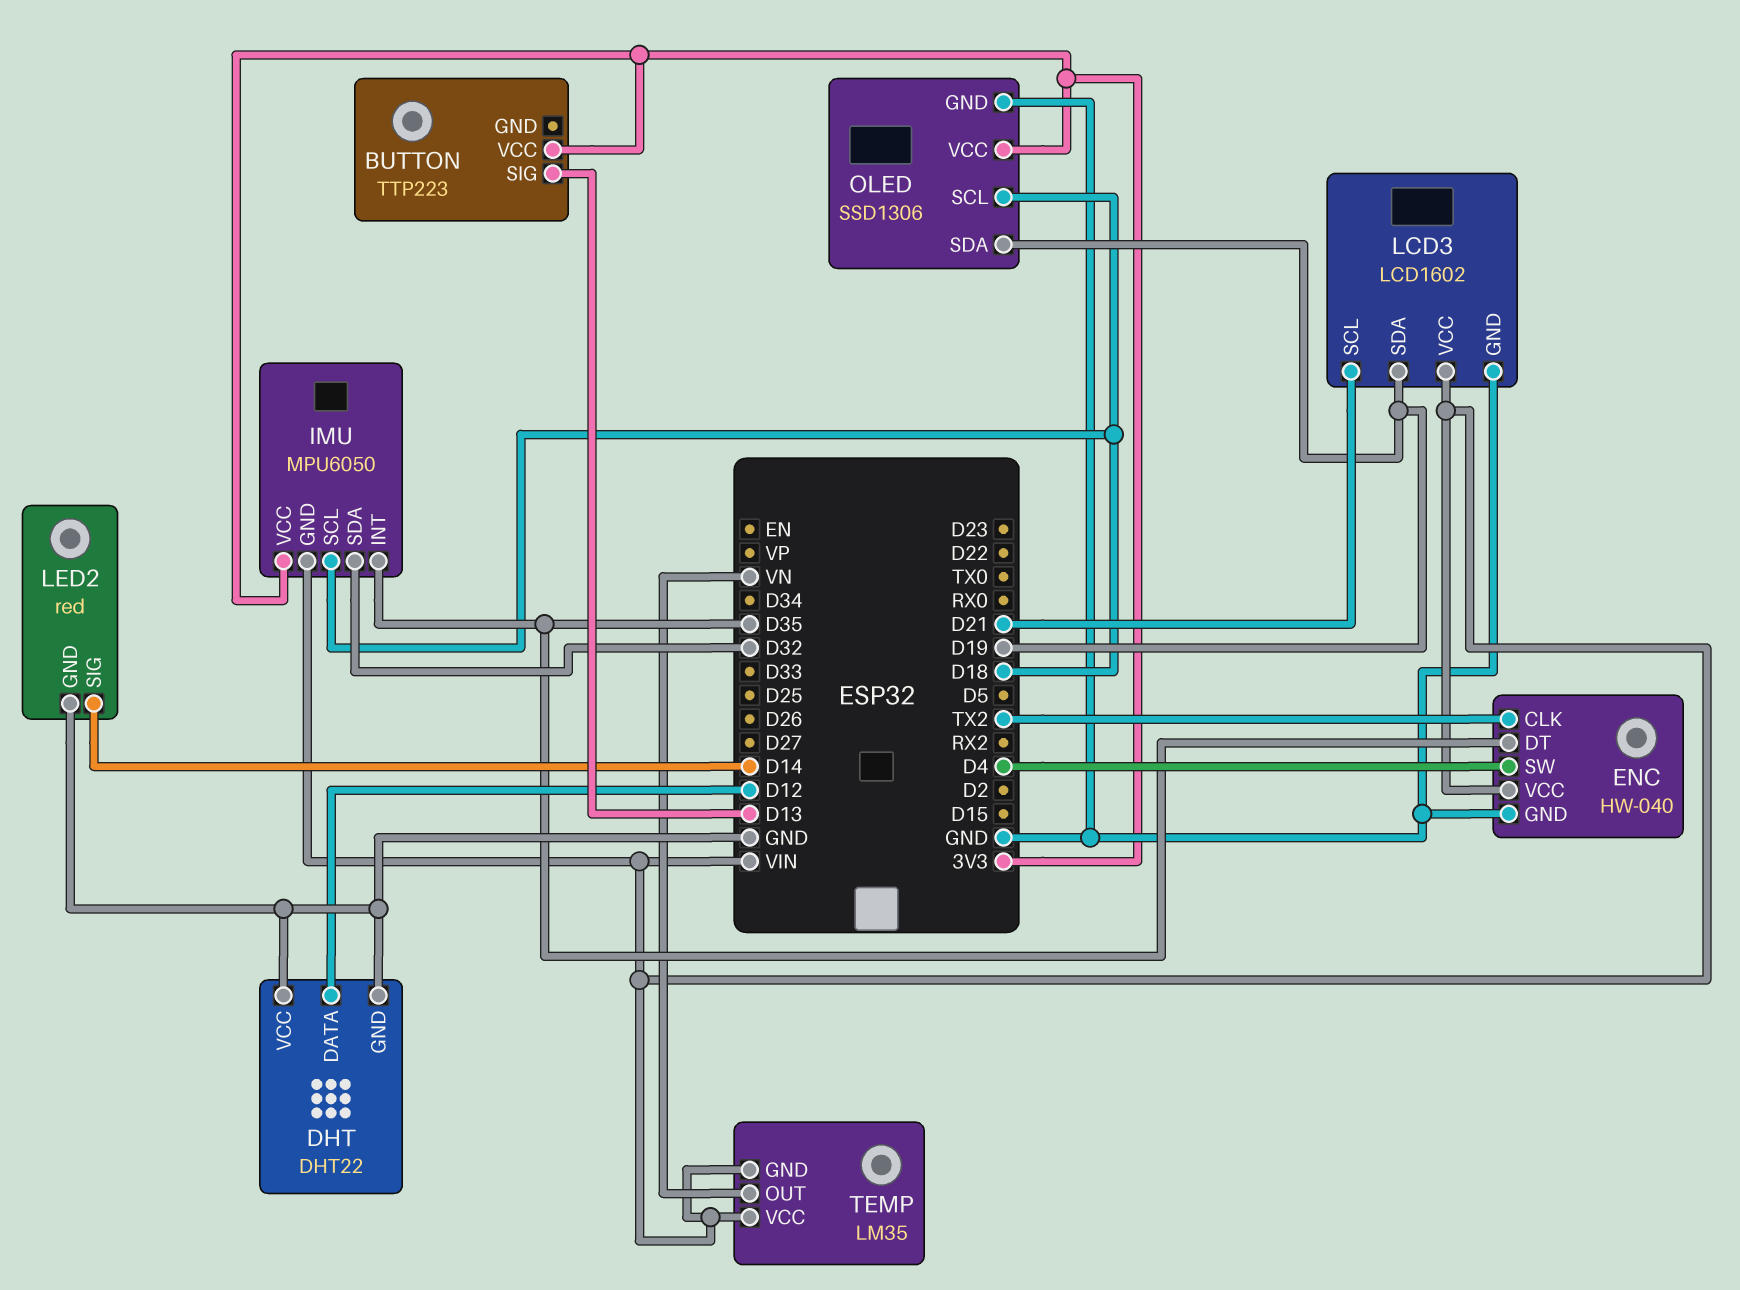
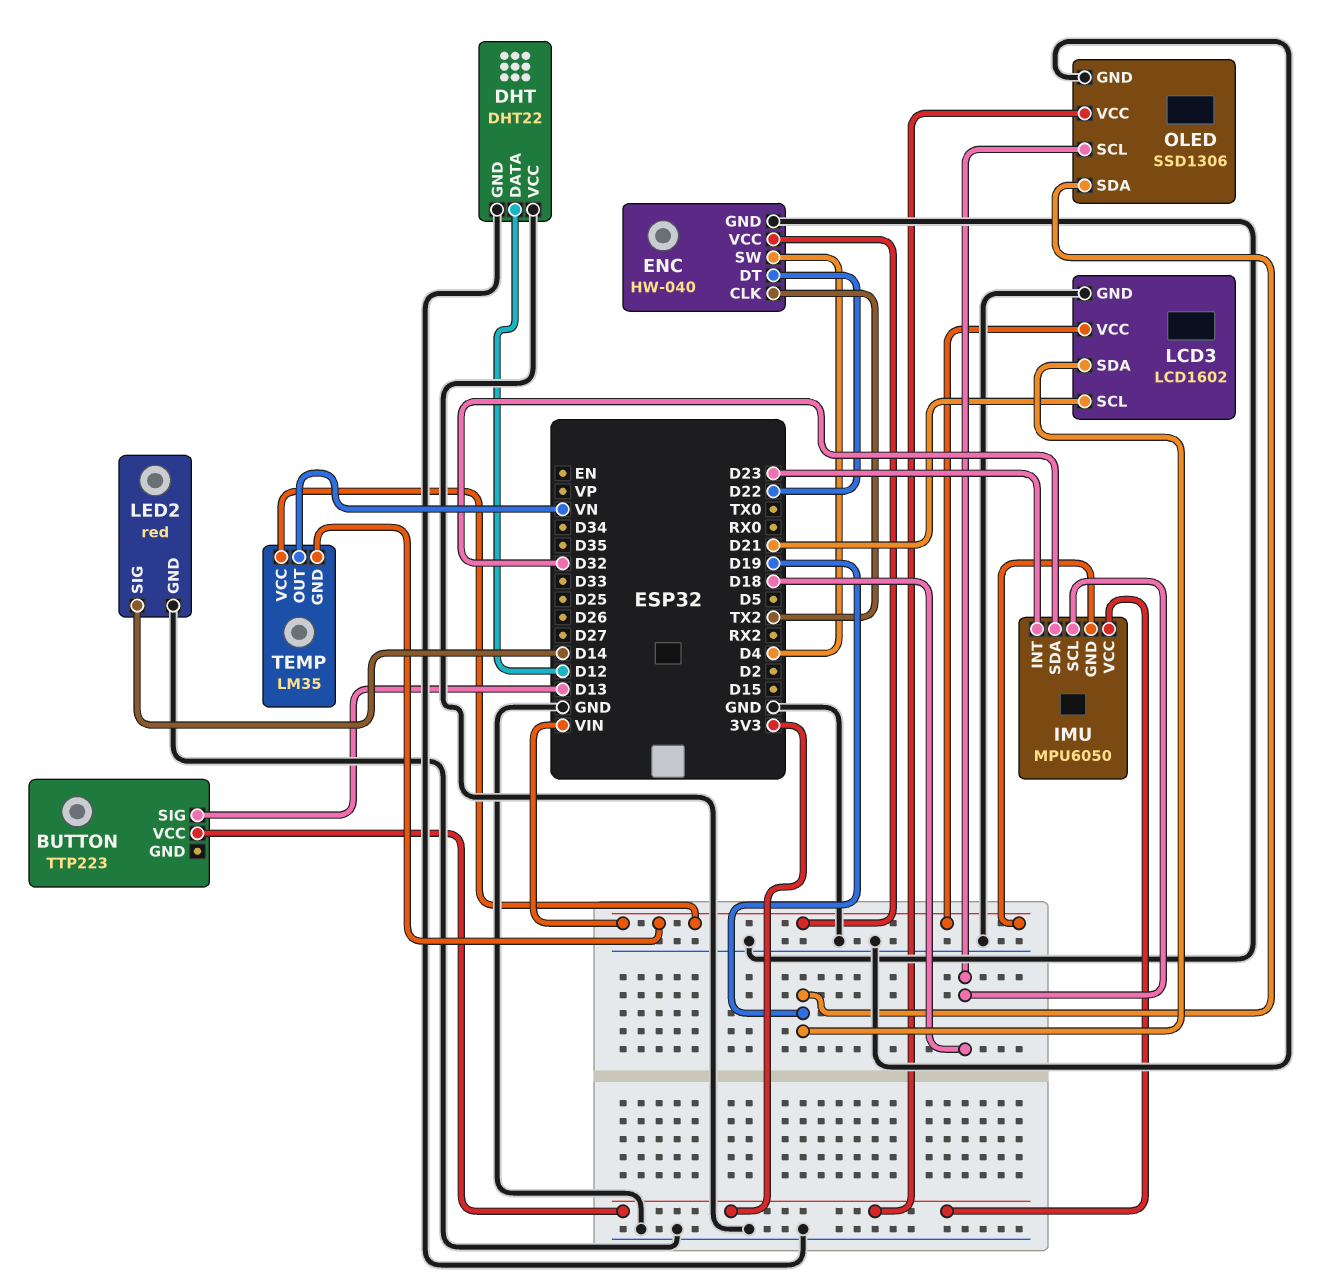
ENC pin DT: D35 -> D22
IMU pin INT: D35 -> D23

